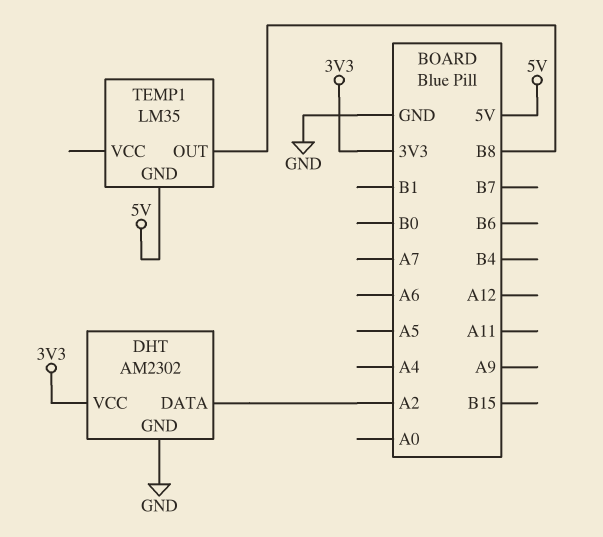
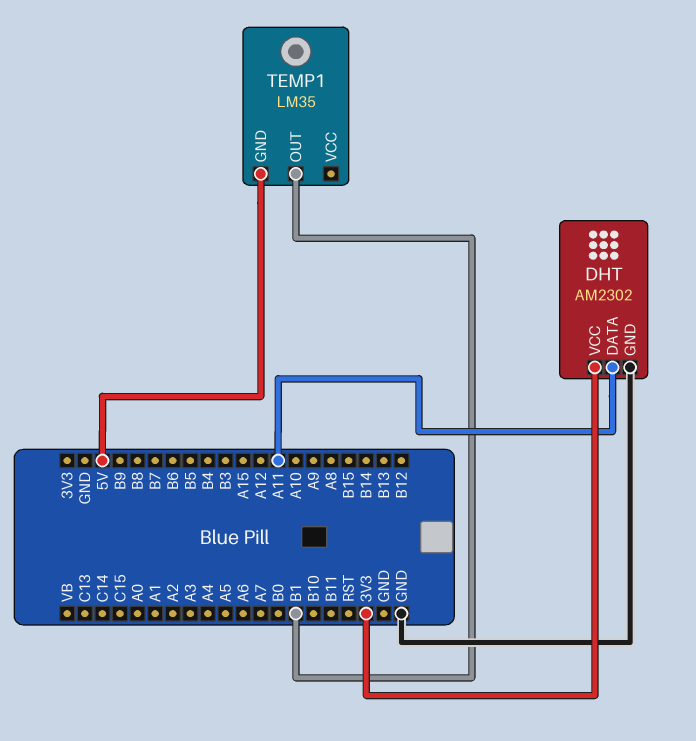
DHT pin DATA: A2 -> A11
TEMP1 pin OUT: B8 -> B1

